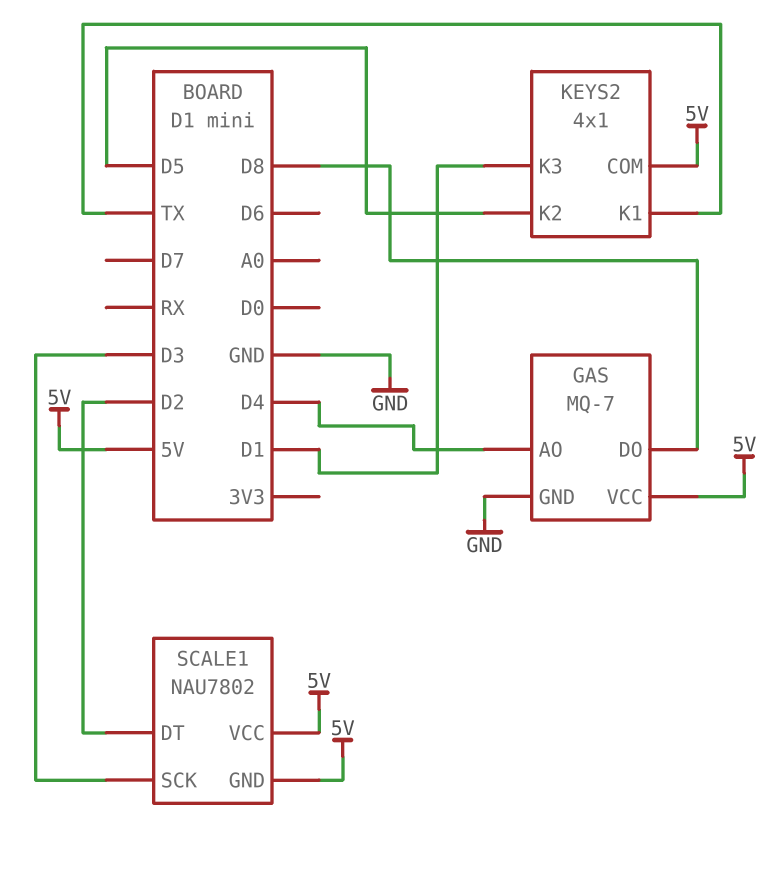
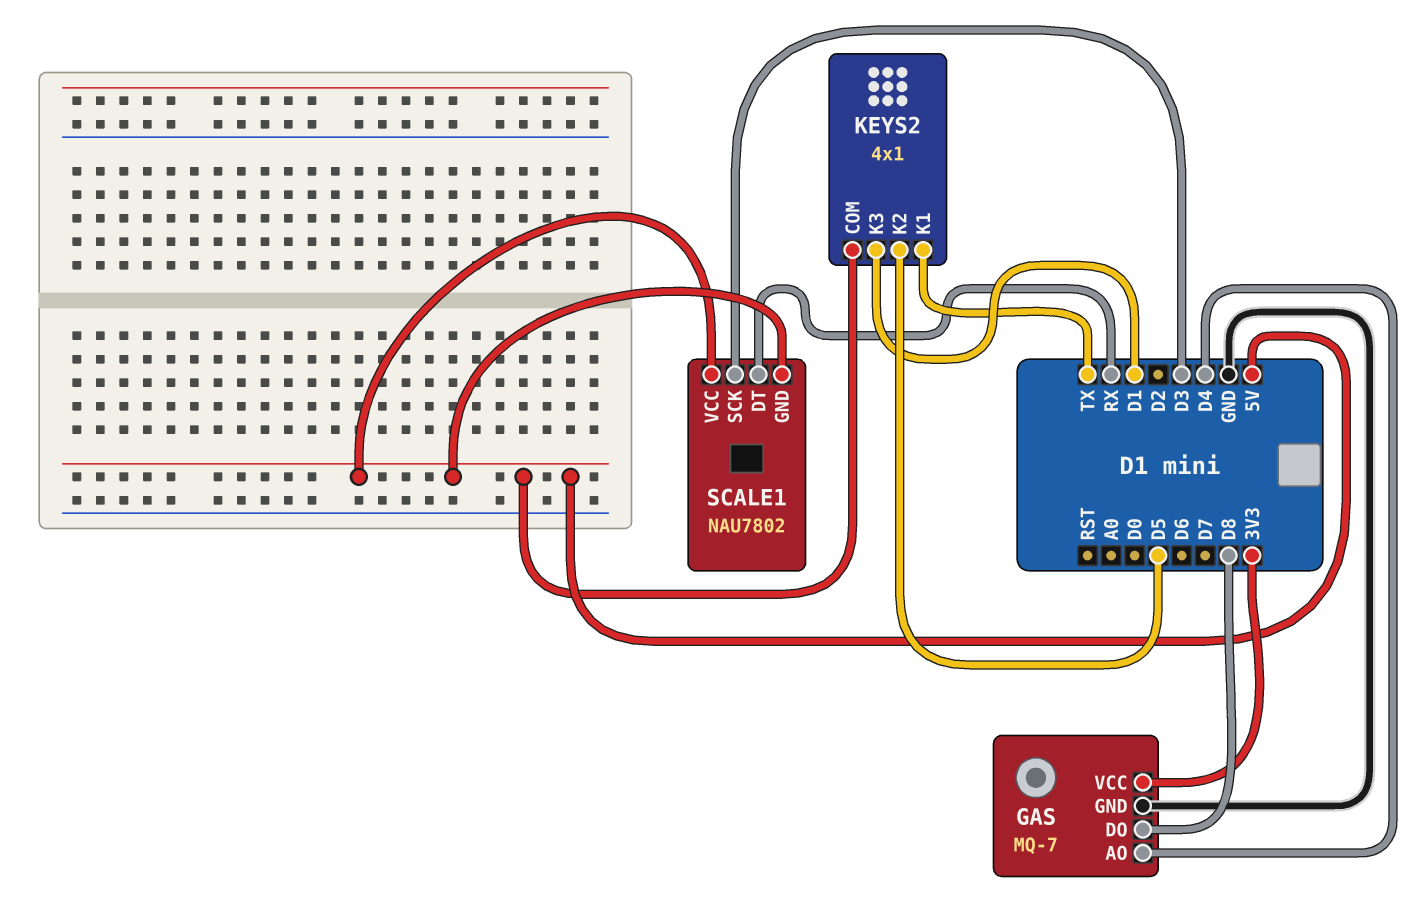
GAS pin VCC: 5V -> 3V3
SCALE1 pin DT: D2 -> RX

